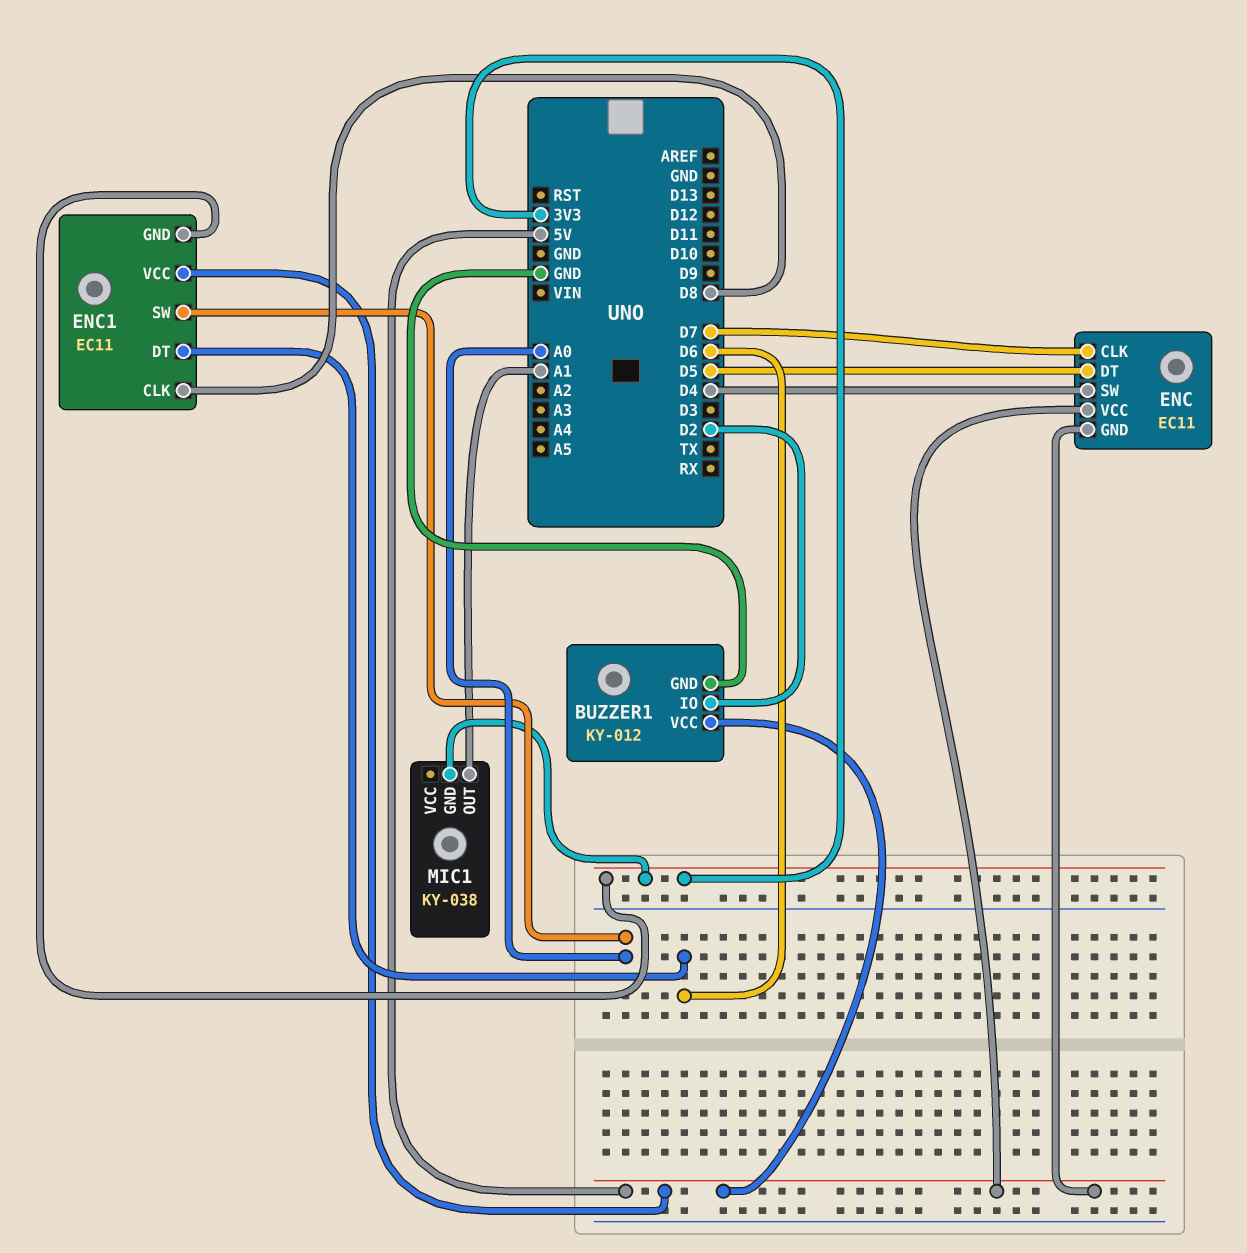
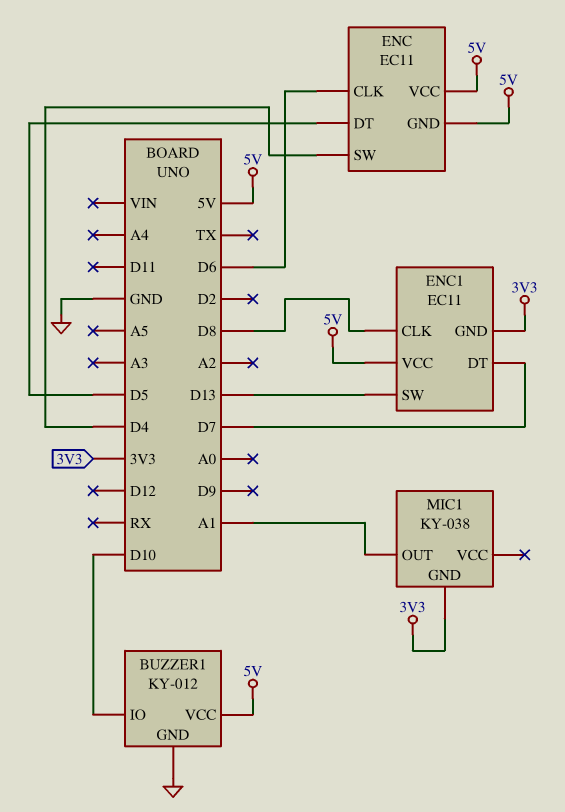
BUZZER1 pin IO: D2 -> D10
ENC pin CLK: D7 -> D6
ENC1 pin DT: D6 -> D7
ENC1 pin SW: A0 -> D13

